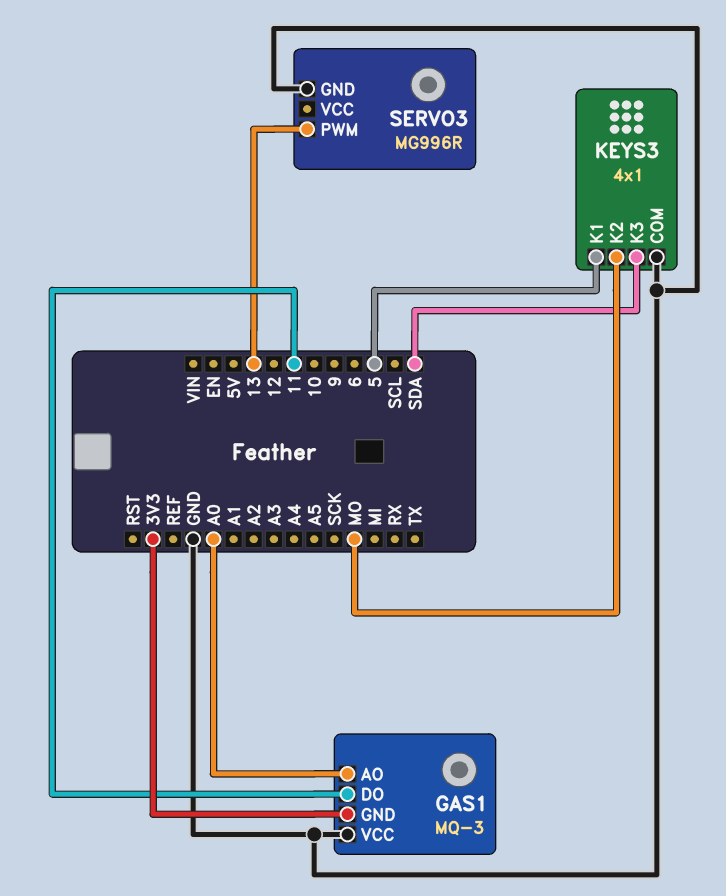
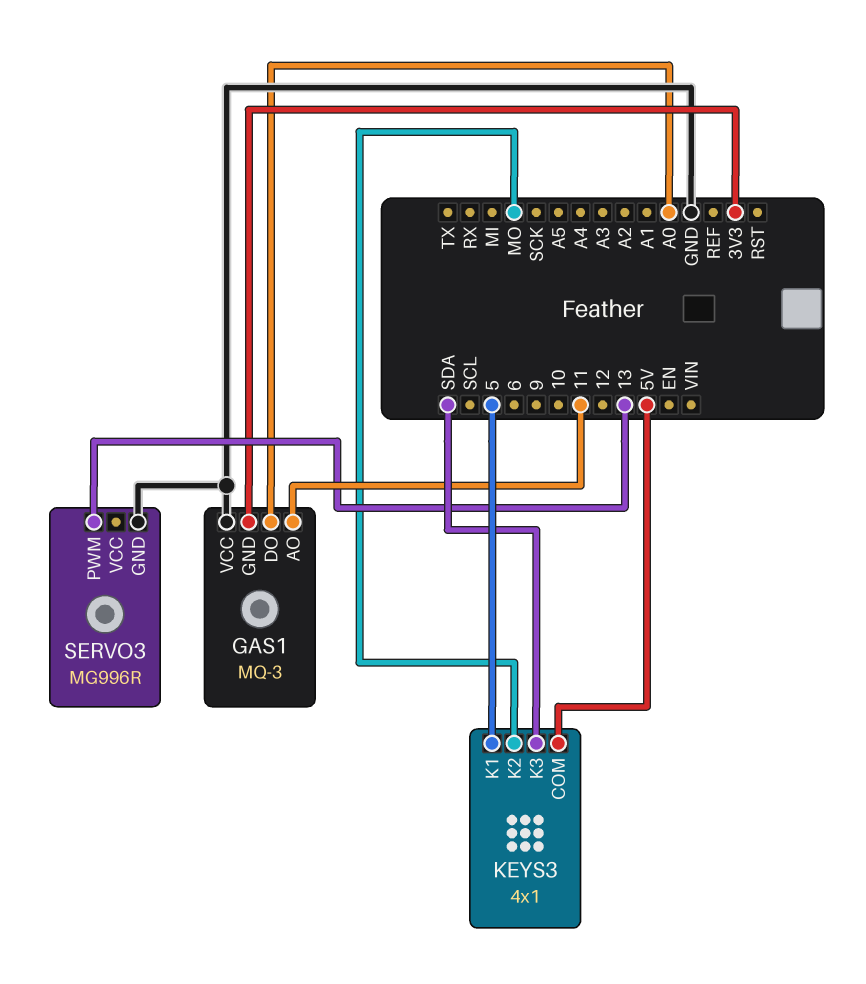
GAS1 pin AO: A0 -> 11
GAS1 pin DO: 11 -> A0
KEYS3 pin COM: GND -> 5V

